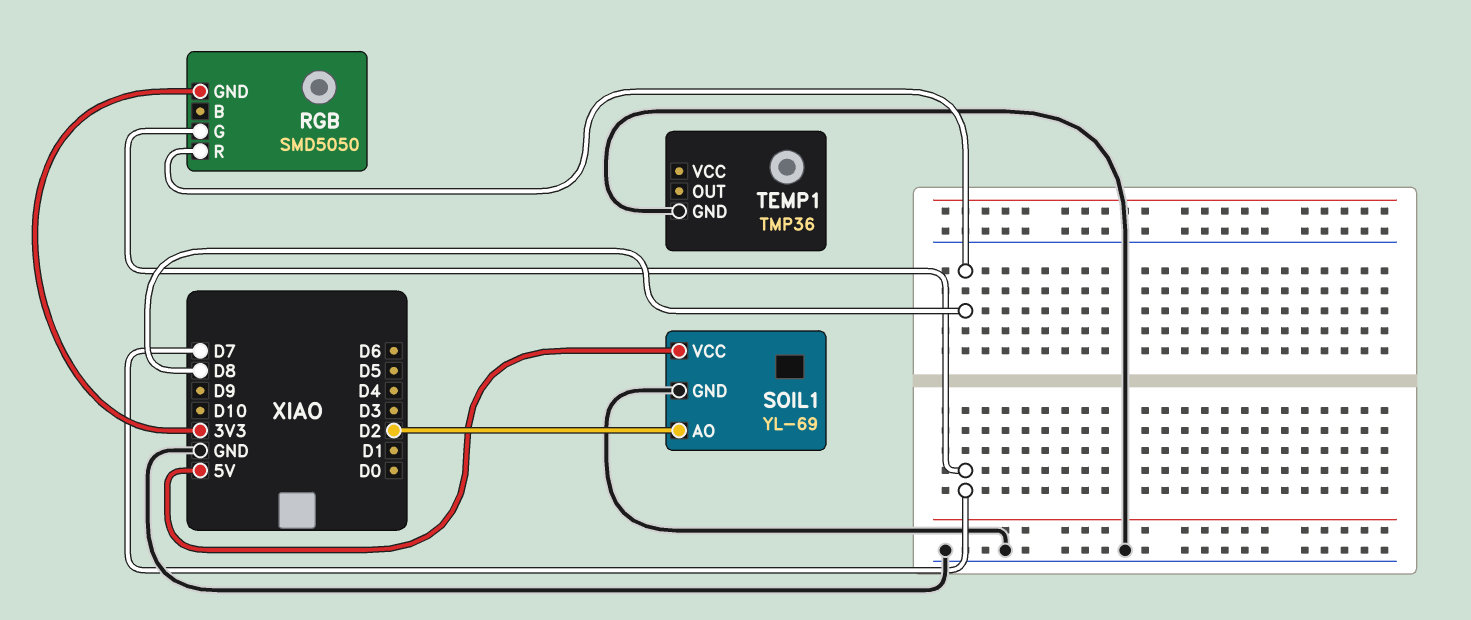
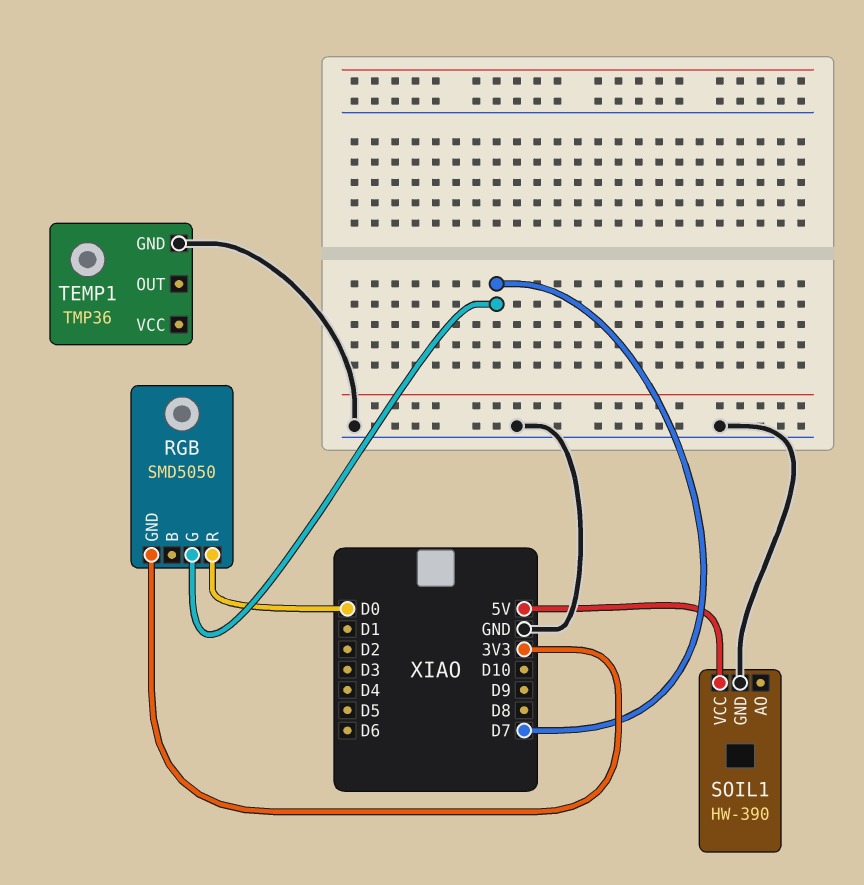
RGB pin R: D8 -> D0
SOIL1: YL-69 -> HW-390
SOIL1 pin AO: D2 -> none

